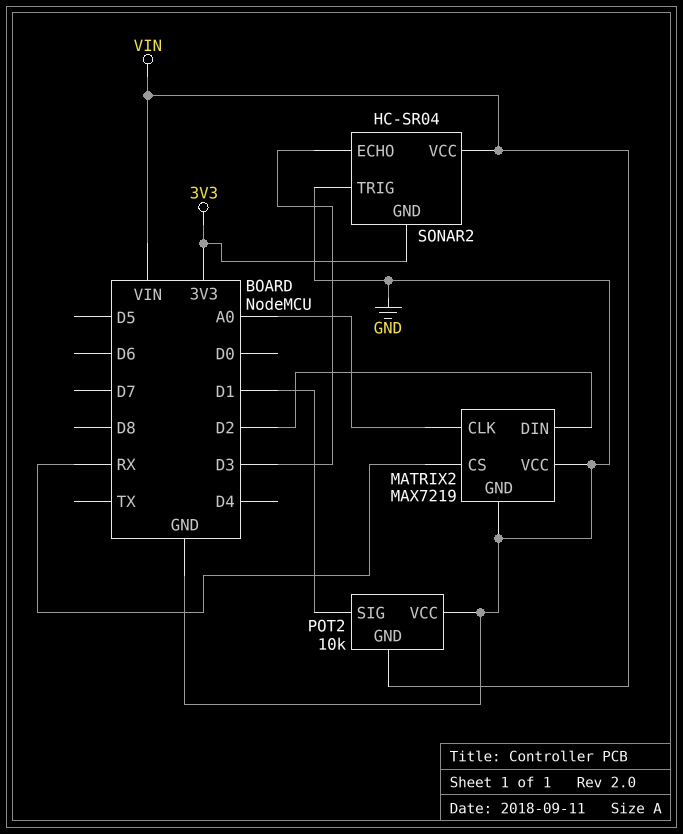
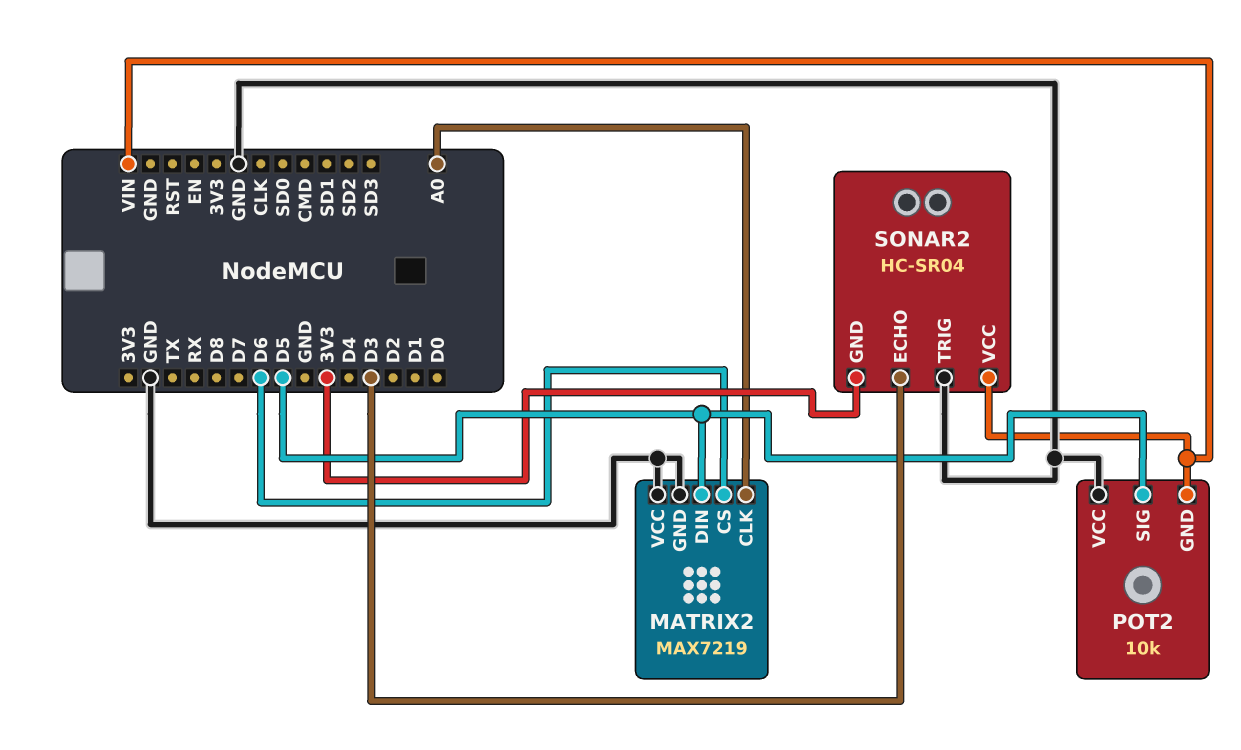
MATRIX2 pin CS: RX -> D6
MATRIX2 pin DIN: D2 -> D5
POT2 pin SIG: D1 -> D5

